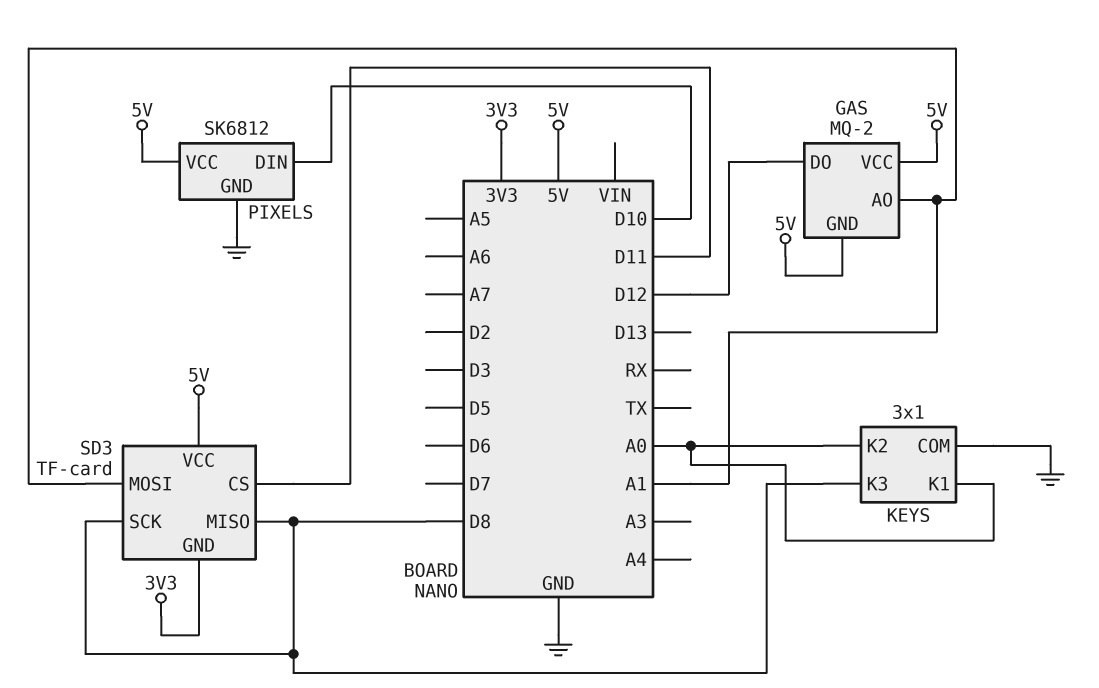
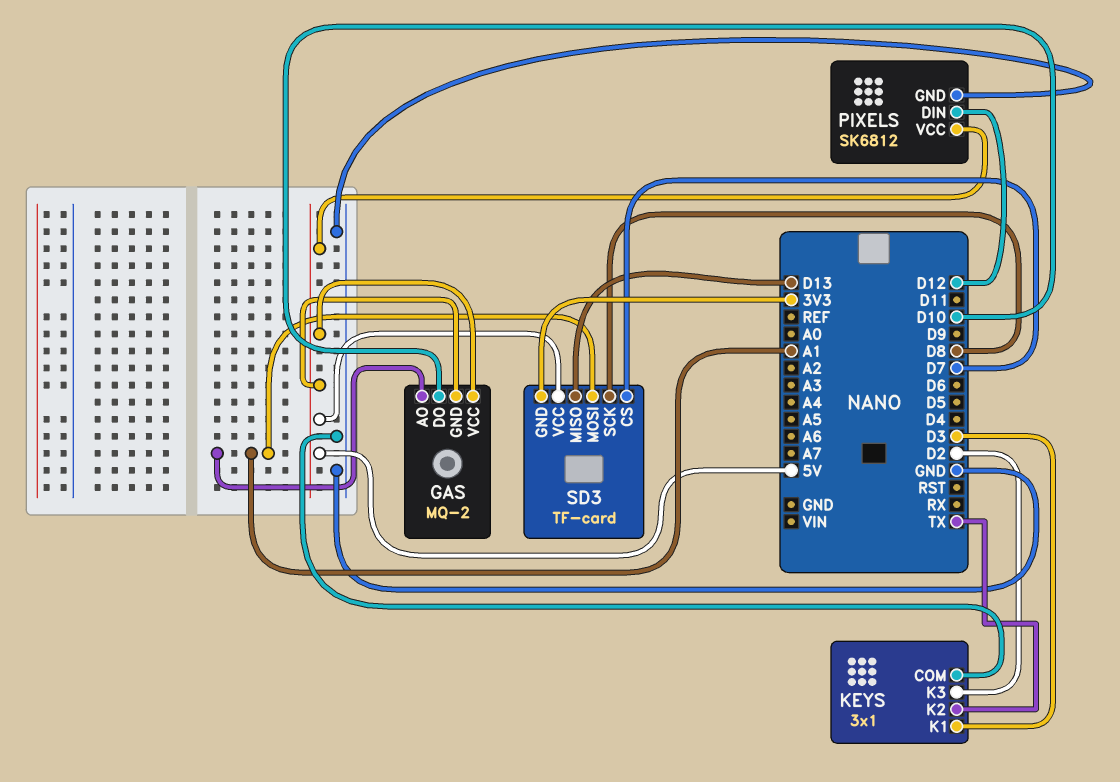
GAS pin DO: D12 -> D10
KEYS pin K1: A0 -> D3
KEYS pin K2: A0 -> TX
KEYS pin K3: D8 -> D2
PIXELS pin DIN: D10 -> D12
SD3 pin CS: D11 -> D7
SD3 pin MISO: D8 -> D13

